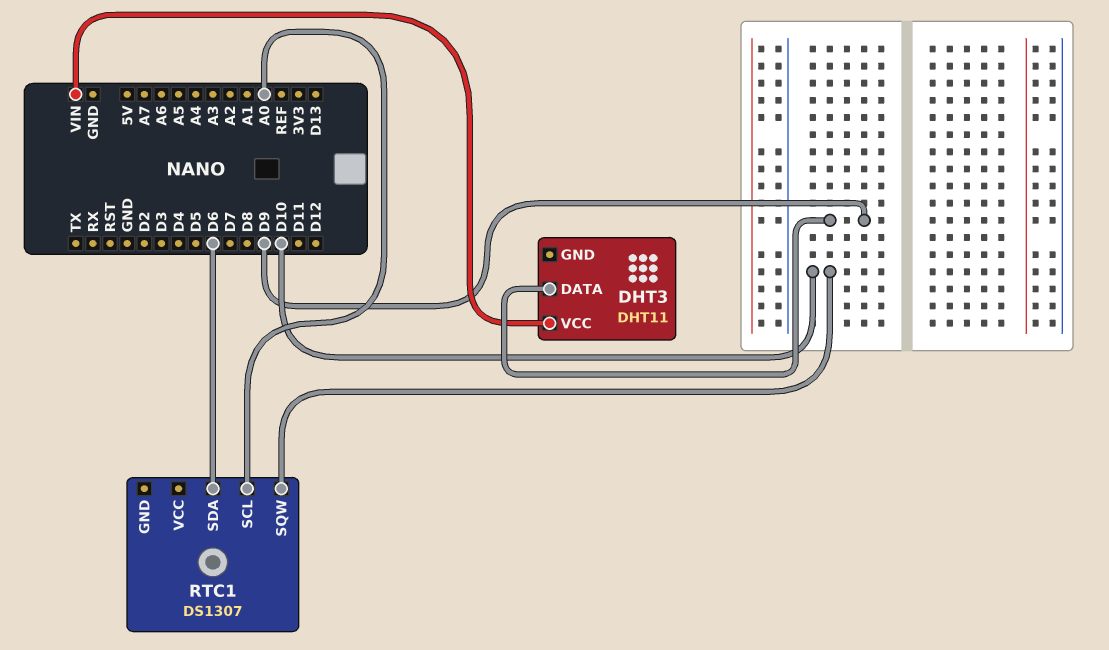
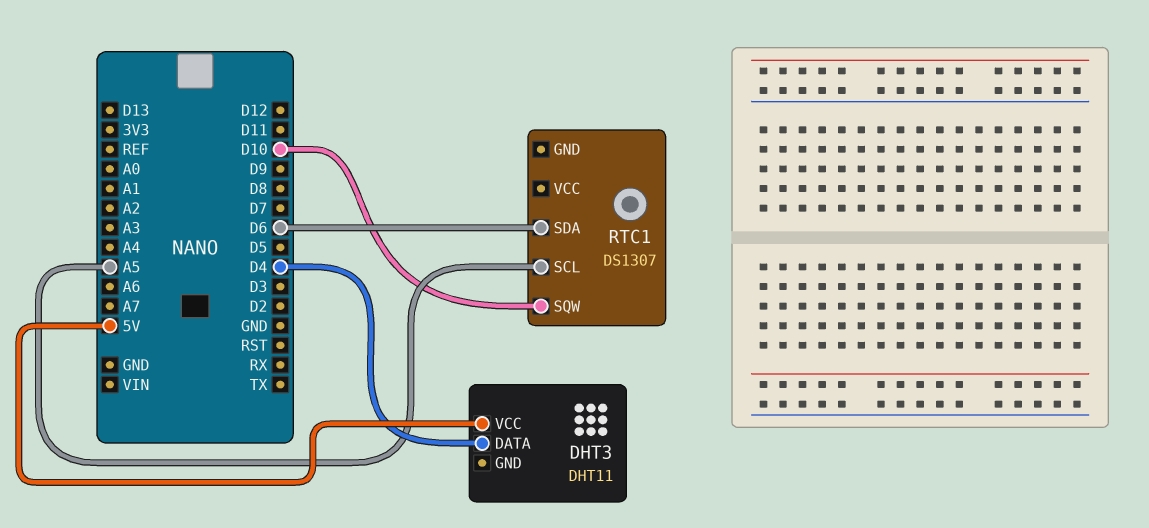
DHT3 pin DATA: D9 -> D4
DHT3 pin VCC: VIN -> 5V
RTC1 pin SCL: A0 -> A5

